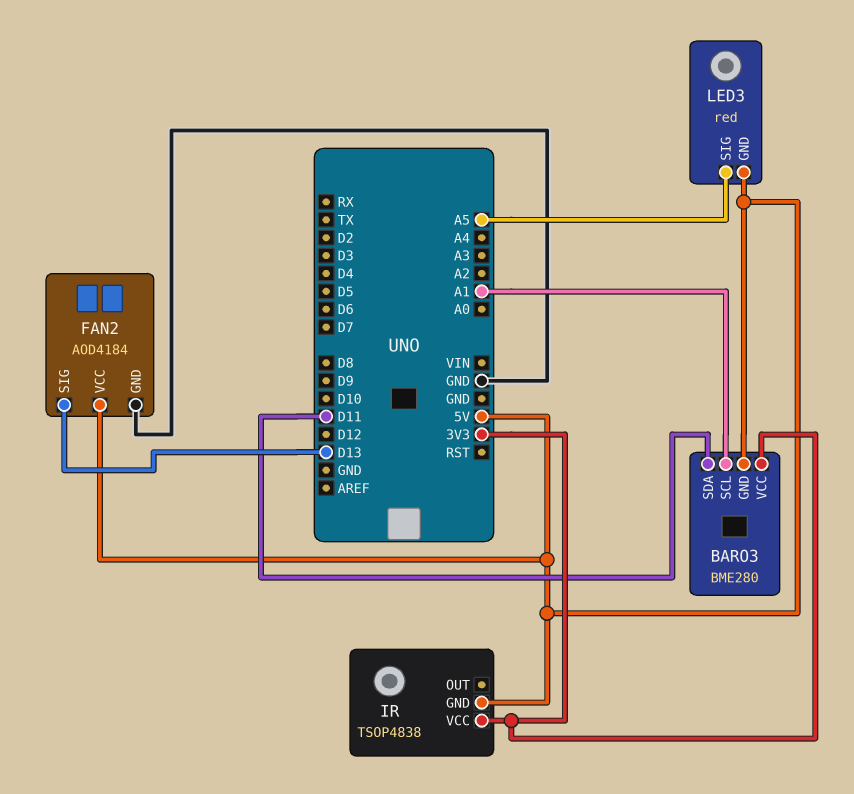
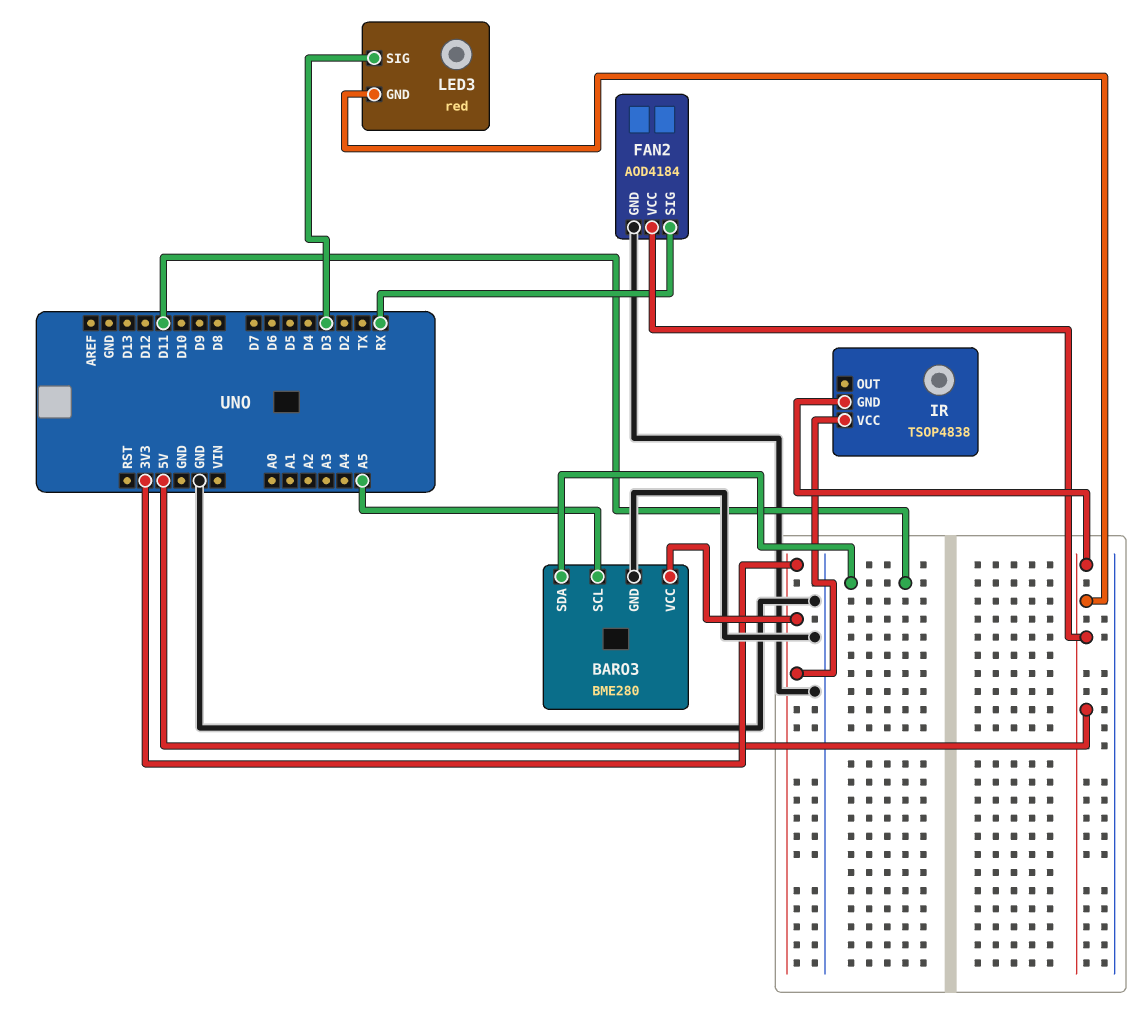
BARO3 pin GND: 5V -> GND
BARO3 pin SCL: A1 -> A5
FAN2 pin SIG: D13 -> RX
LED3 pin SIG: A5 -> D3

